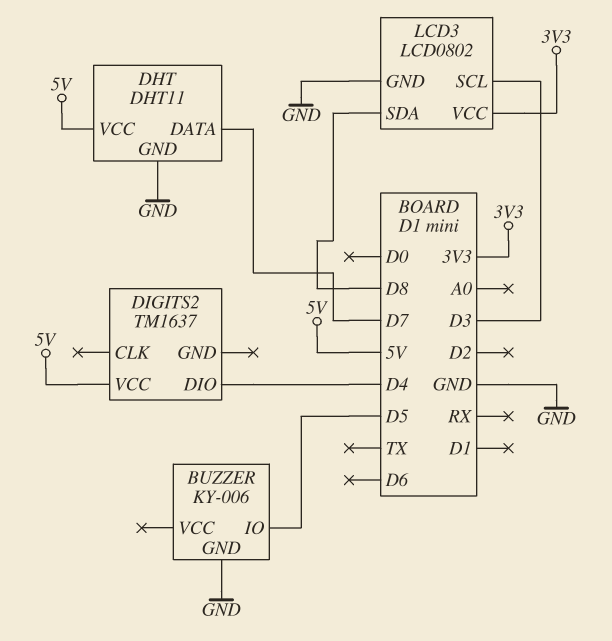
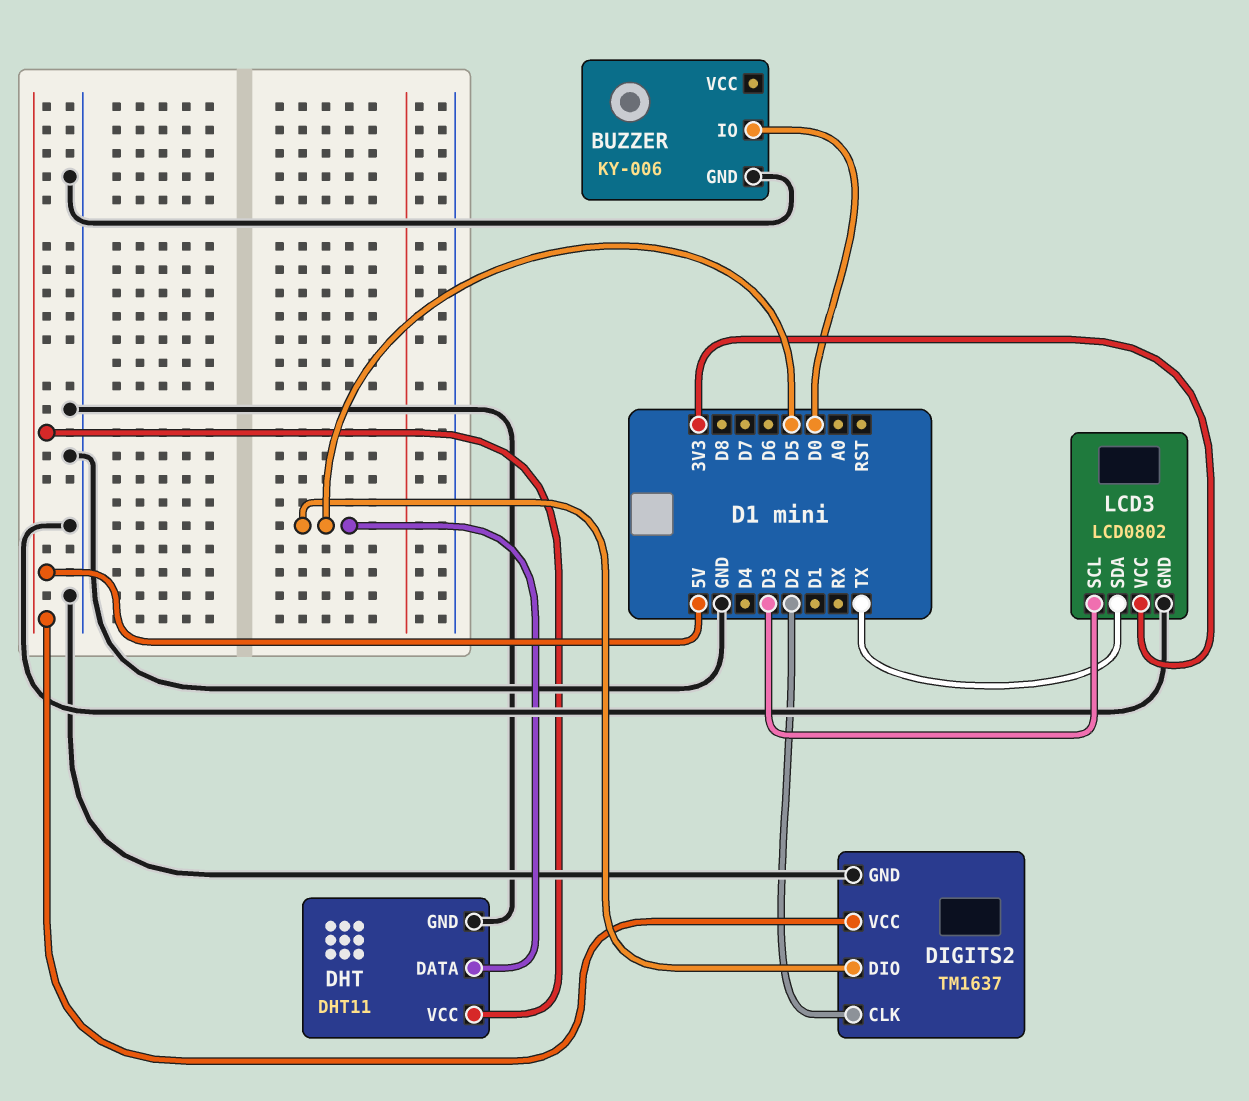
BUZZER pin IO: D5 -> D0
DHT pin DATA: D7 -> D5
DIGITS2 pin CLK: none -> D2
DIGITS2 pin DIO: D4 -> D5
DIGITS2 pin GND: none -> GND
LCD3 pin SDA: D8 -> TX

